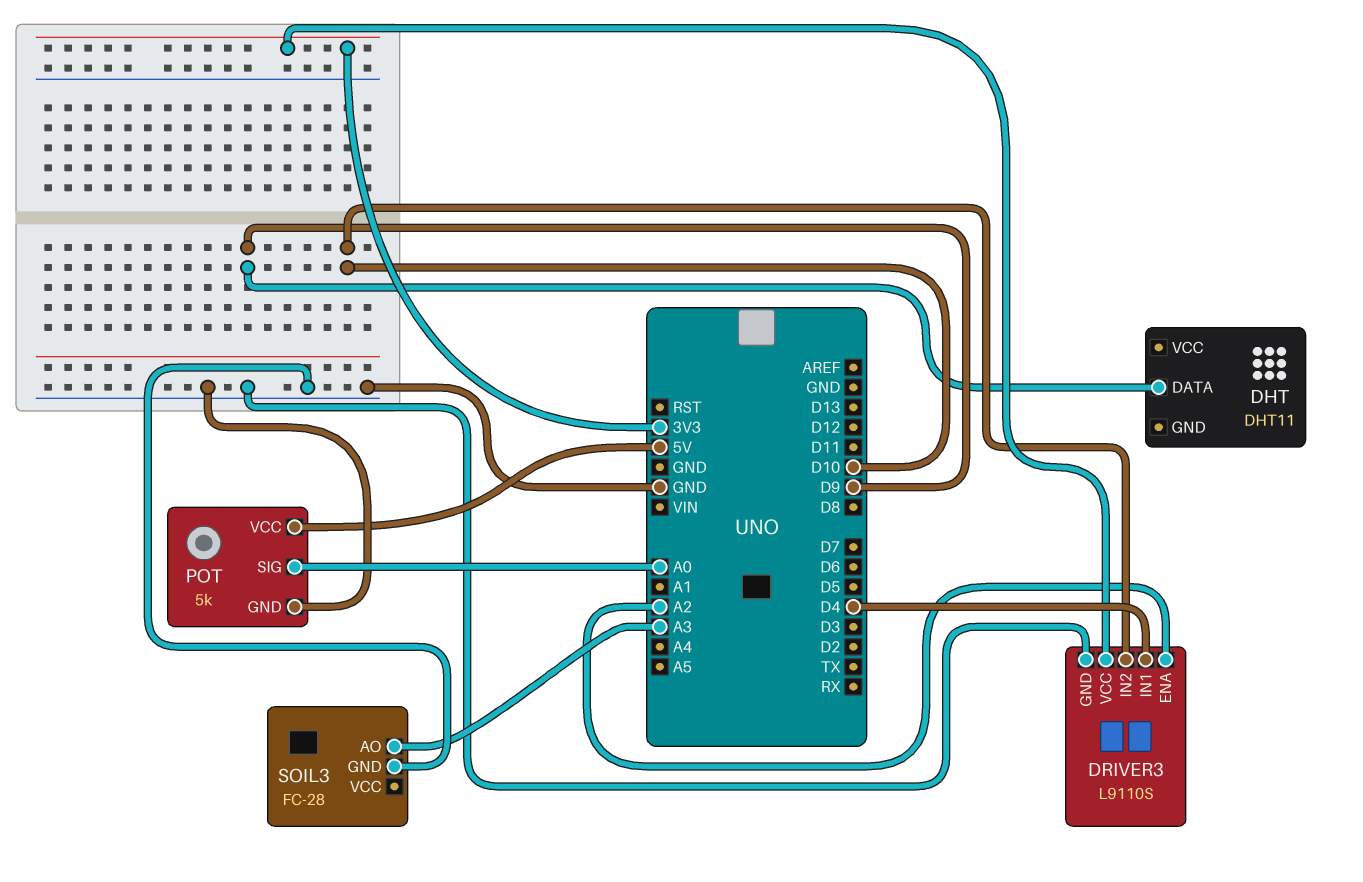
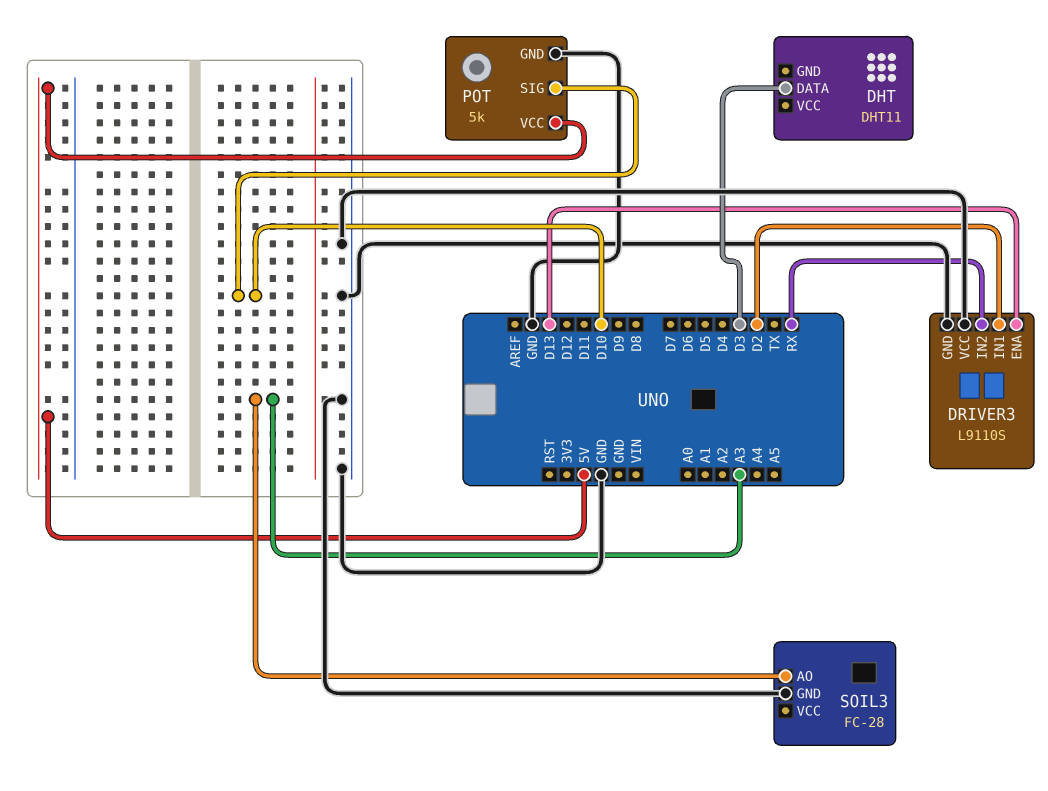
DHT pin DATA: D9 -> D3
DRIVER3 pin ENA: A2 -> D13
DRIVER3 pin IN1: D4 -> D2
DRIVER3 pin IN2: D10 -> RX
DRIVER3 pin VCC: 3V3 -> GND
POT pin SIG: A0 -> D10

